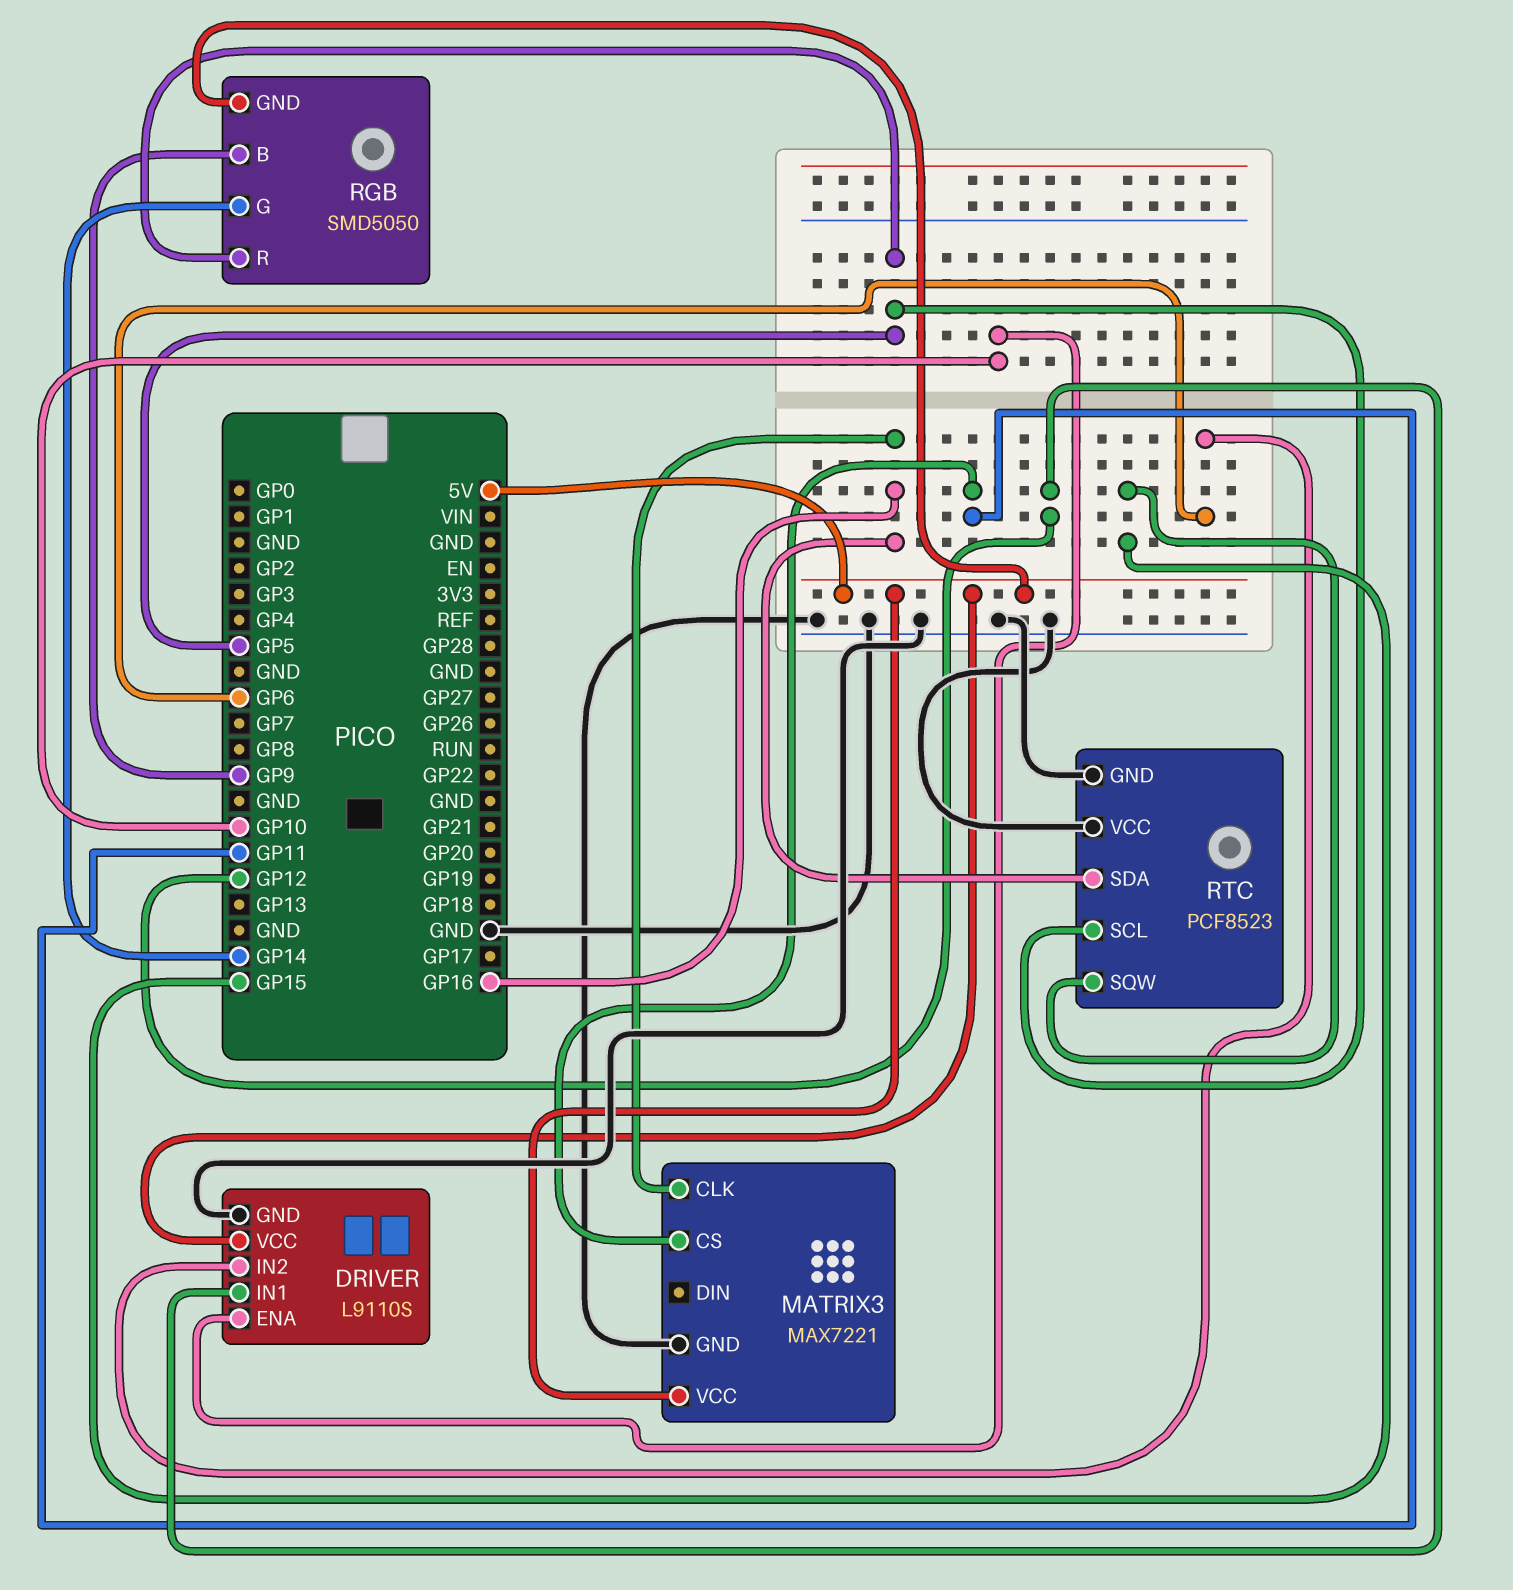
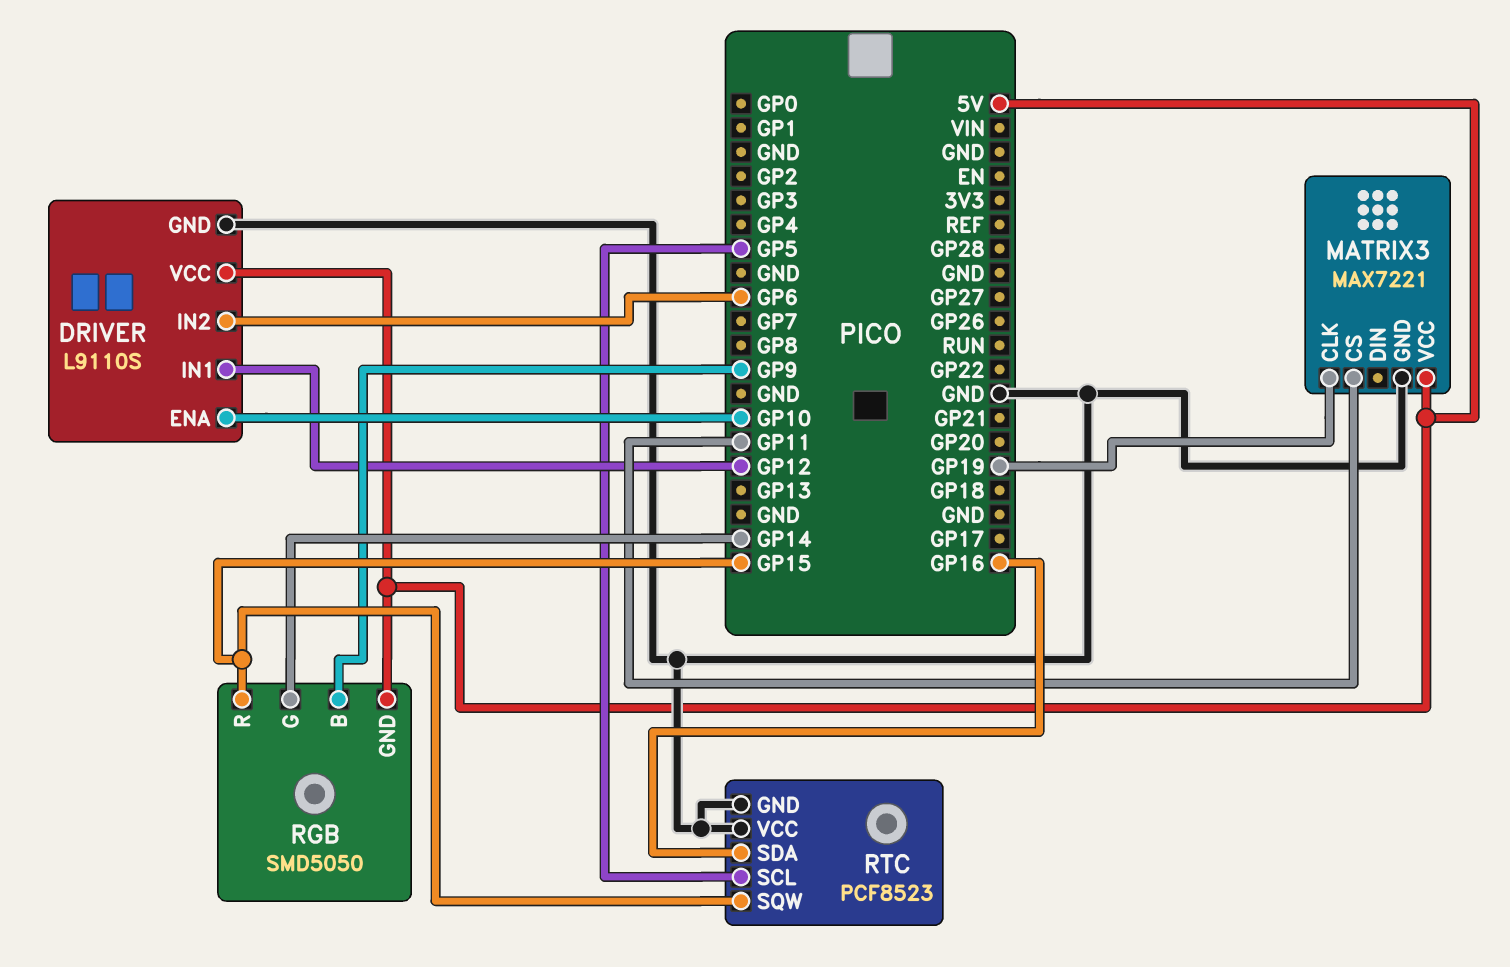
MATRIX3 pin CLK: GP16 -> GP19
RGB pin R: GP5 -> GP15

